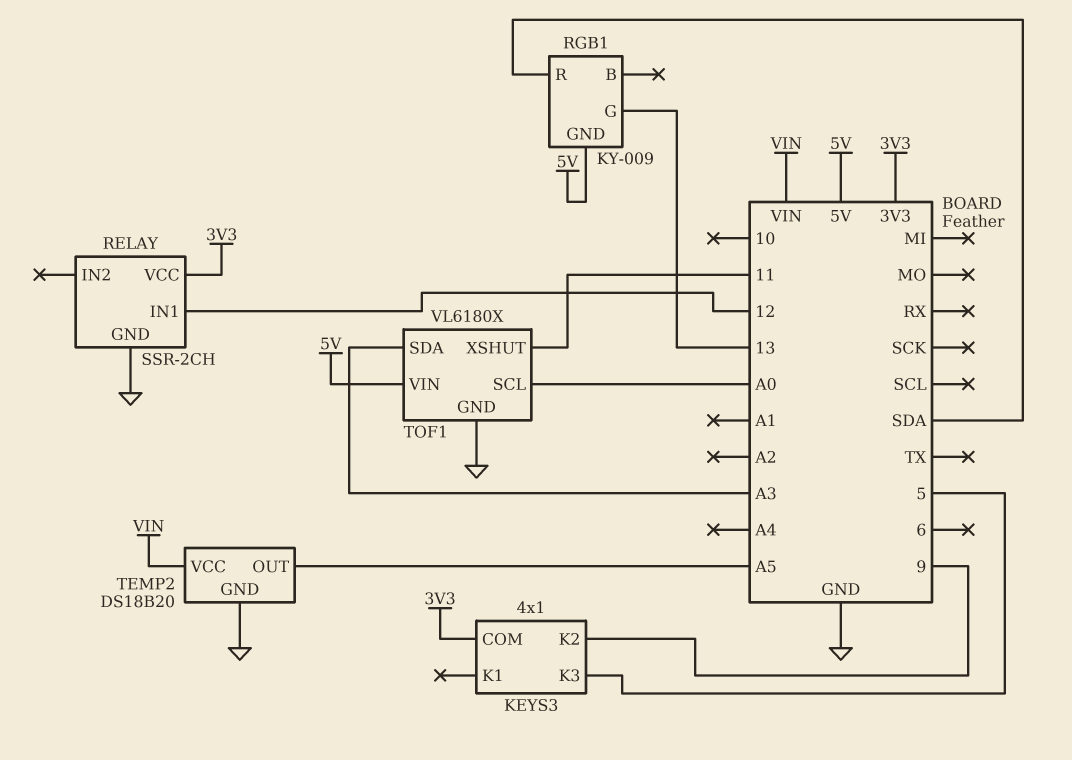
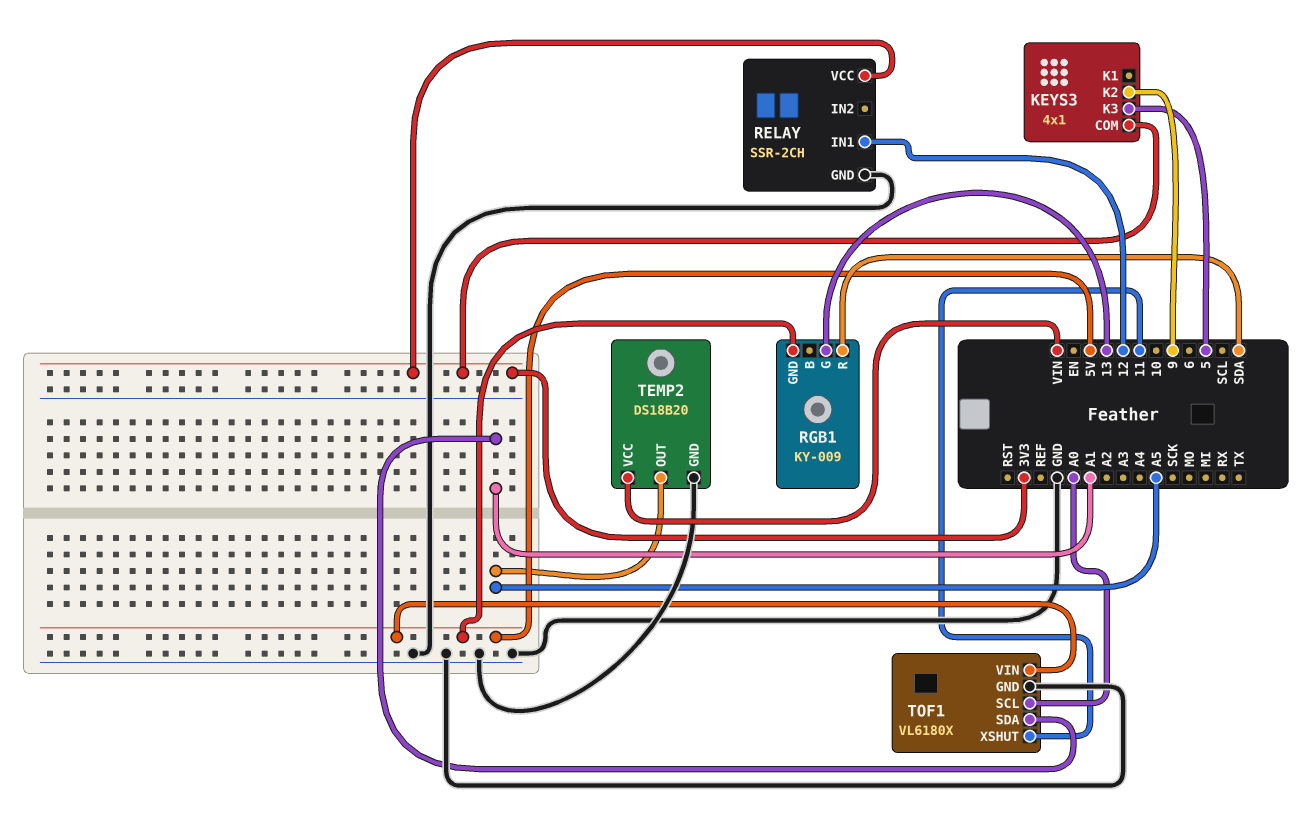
TOF1 pin SDA: A3 -> A1

